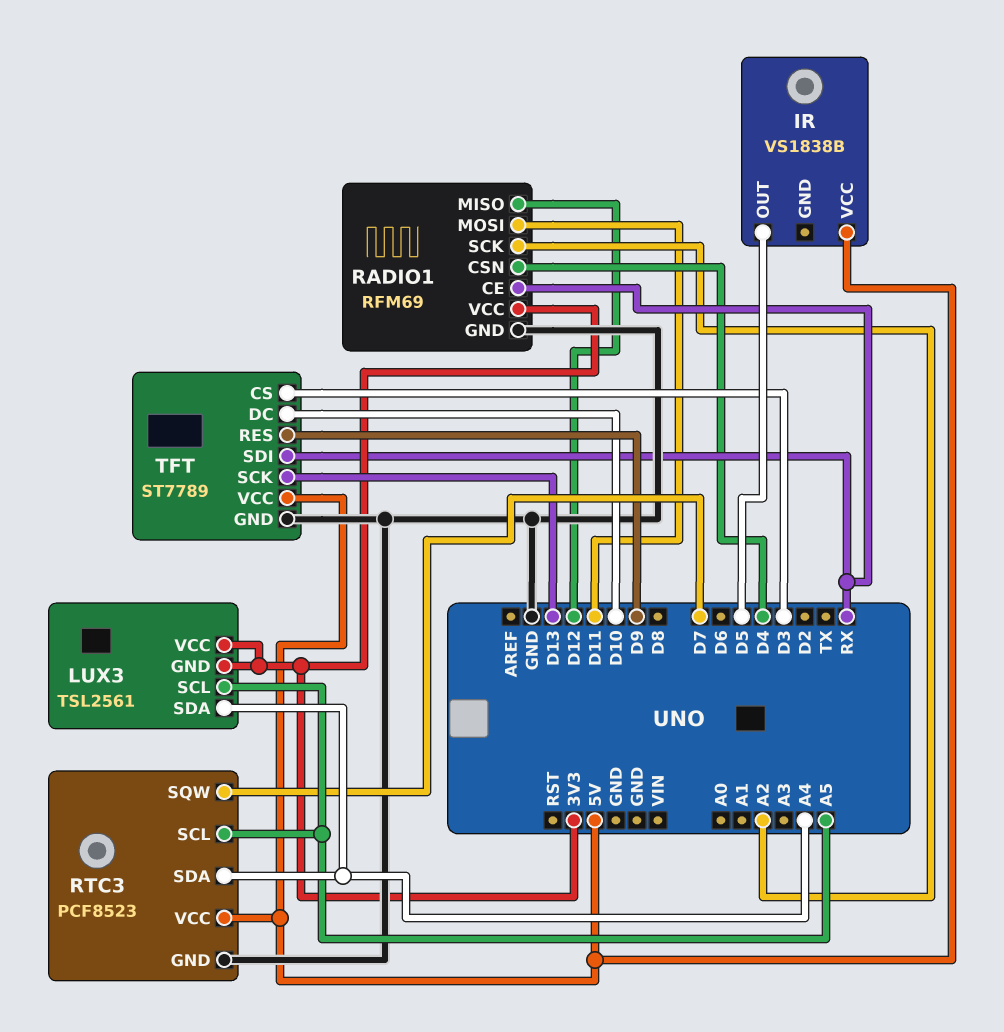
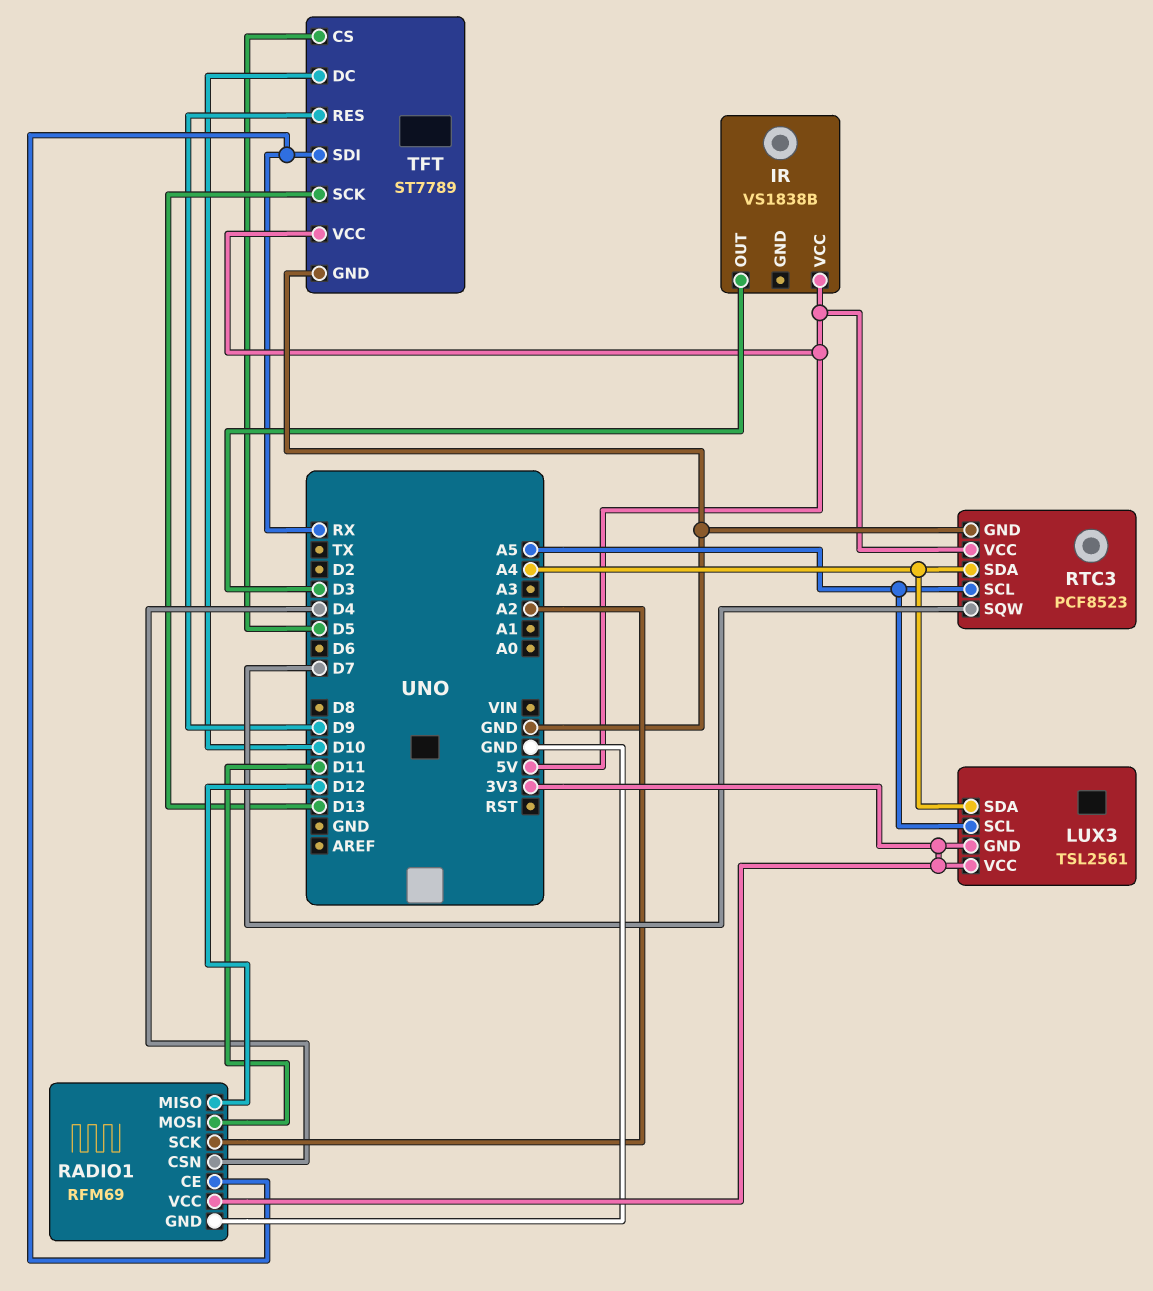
IR pin OUT: D5 -> D3
TFT pin CS: D3 -> D5

